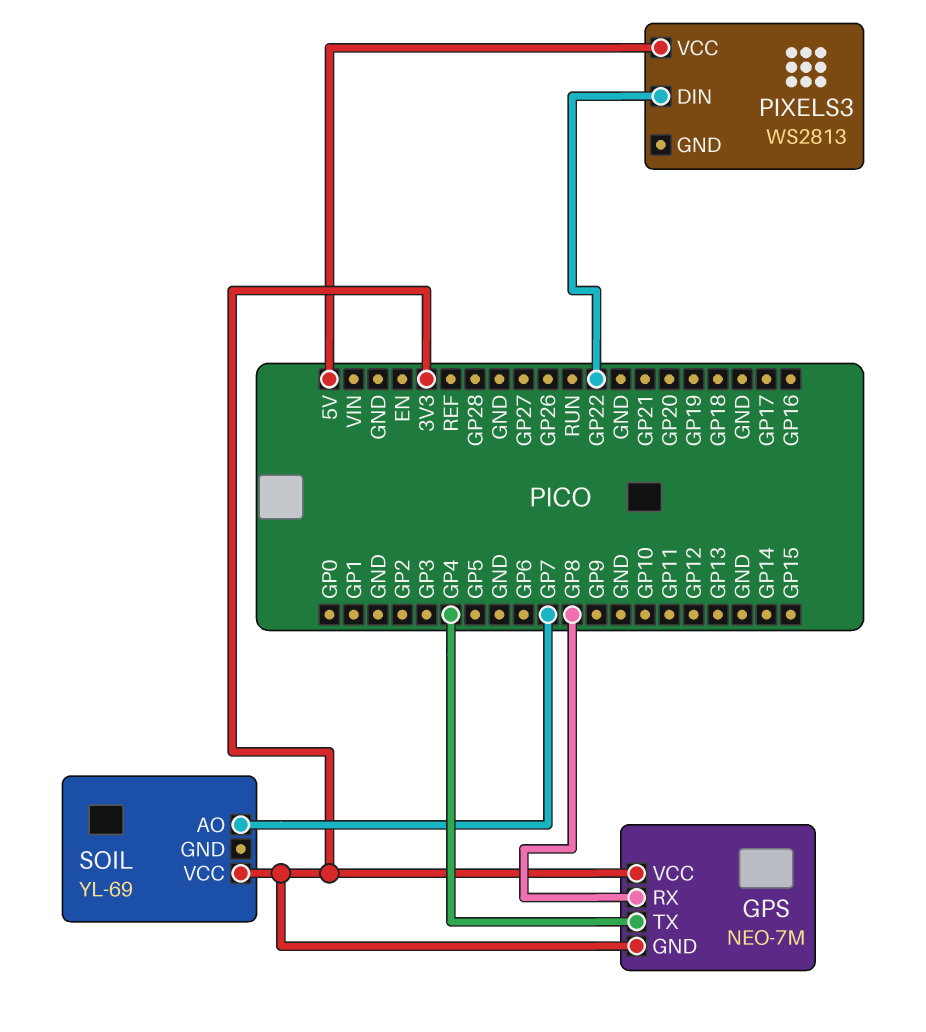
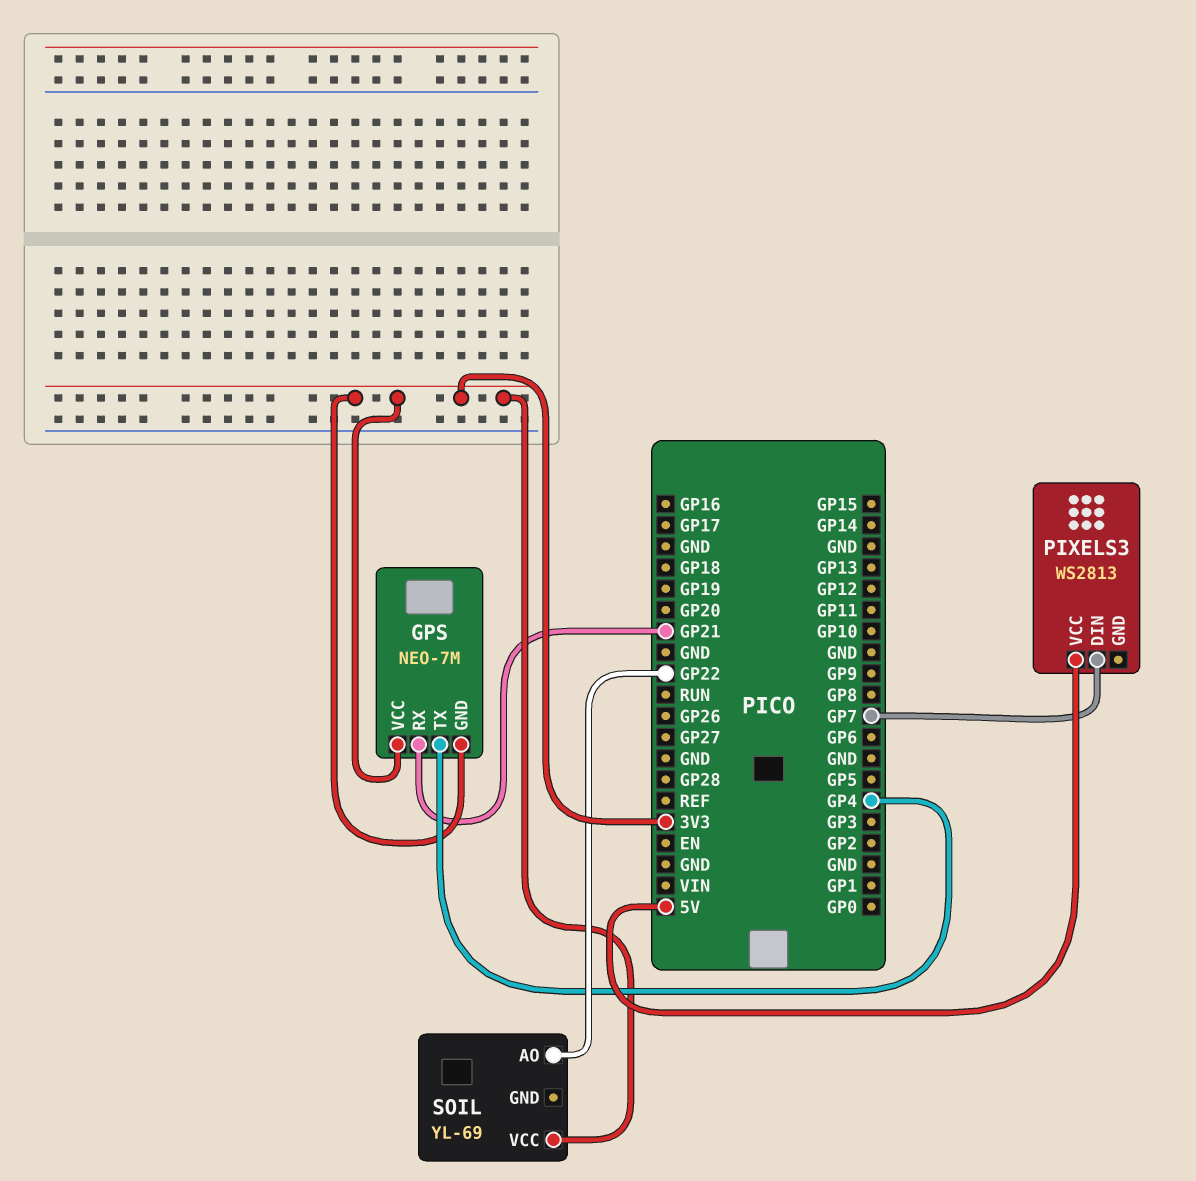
GPS pin RX: GP8 -> GP21
PIXELS3 pin DIN: GP22 -> GP7
SOIL pin AO: GP7 -> GP22

